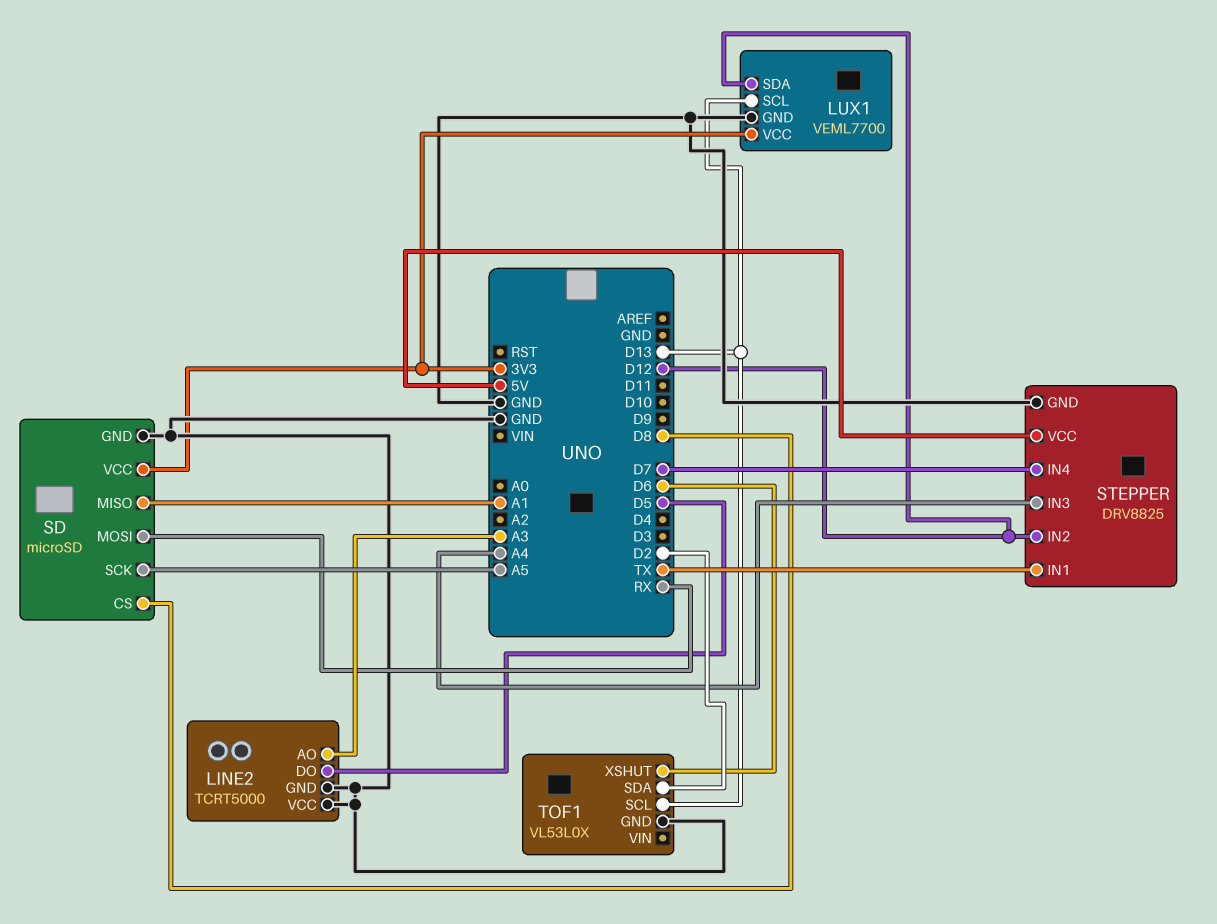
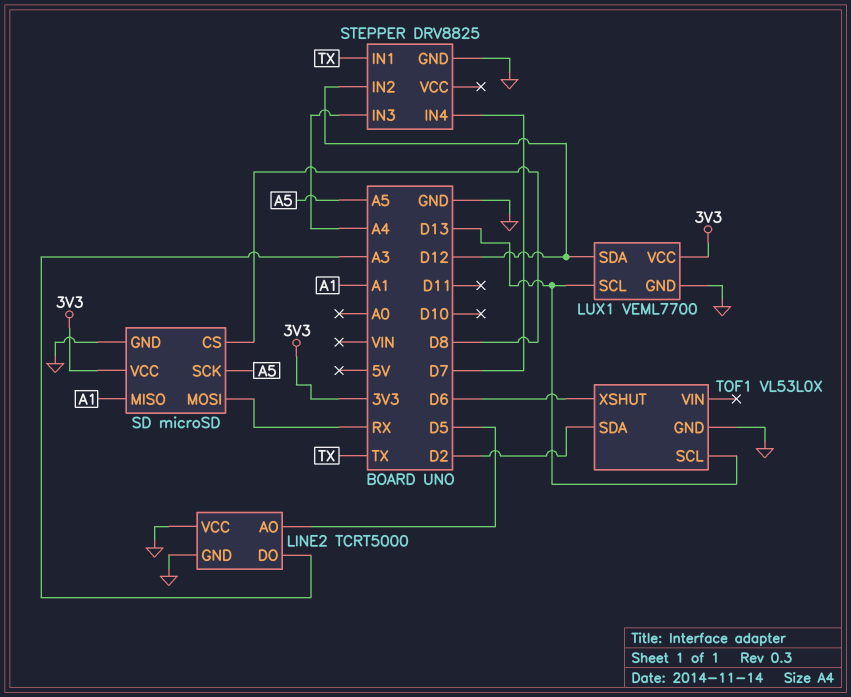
LINE2 pin AO: A3 -> D5
LINE2 pin DO: D5 -> A3
STEPPER pin VCC: 5V -> none

